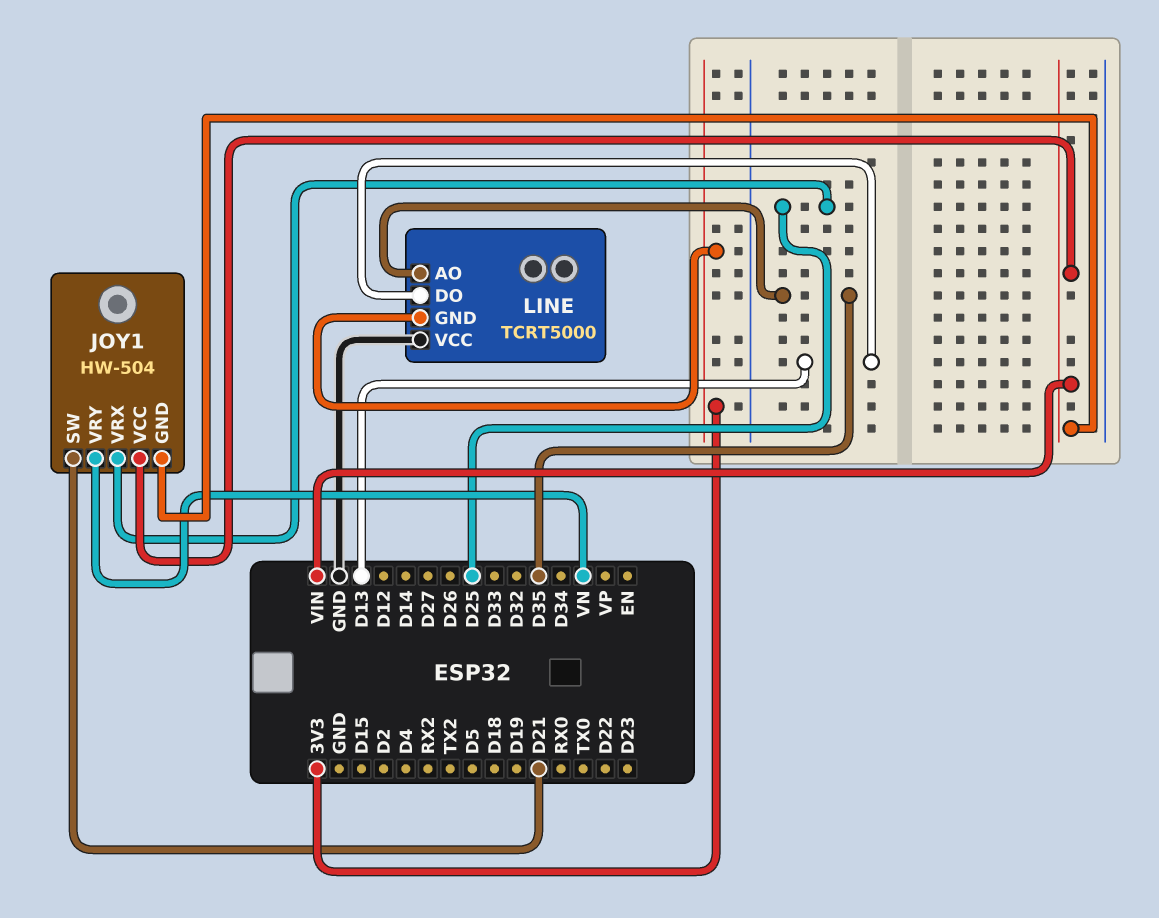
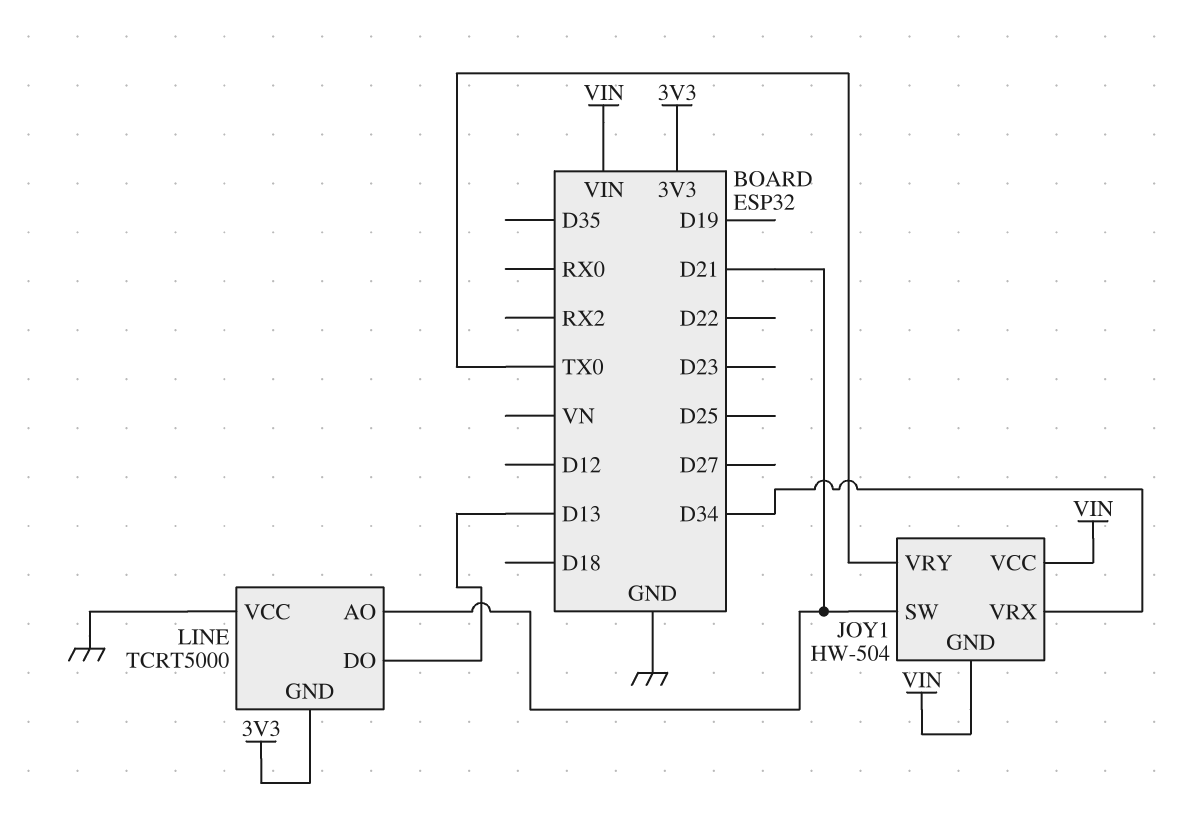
JOY1 pin VRX: D25 -> D34
JOY1 pin VRY: VN -> TX0
LINE pin AO: D35 -> D21

